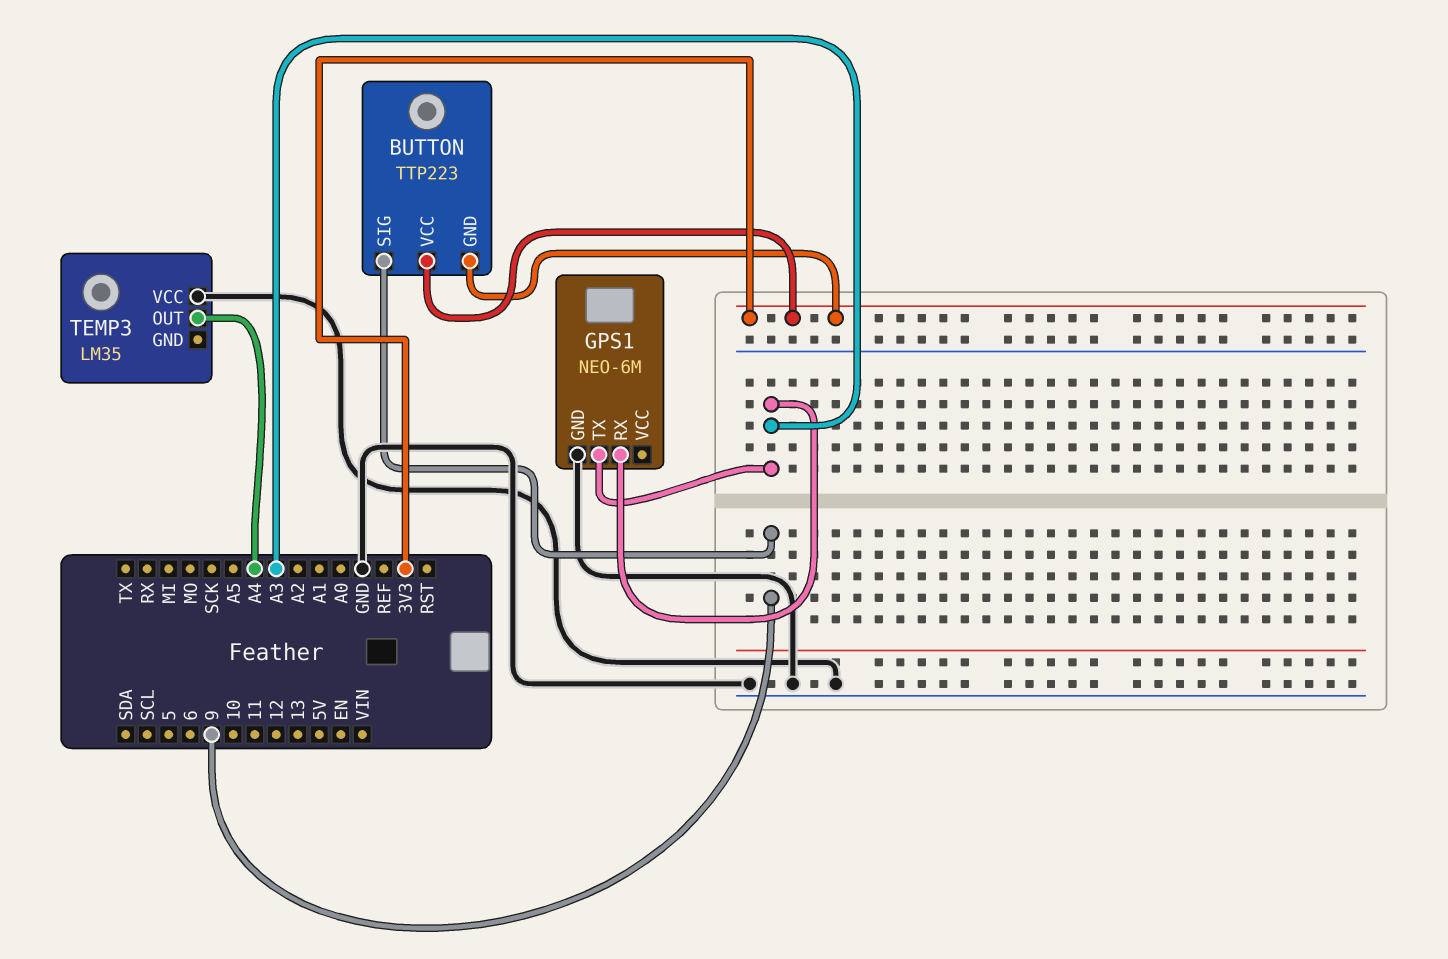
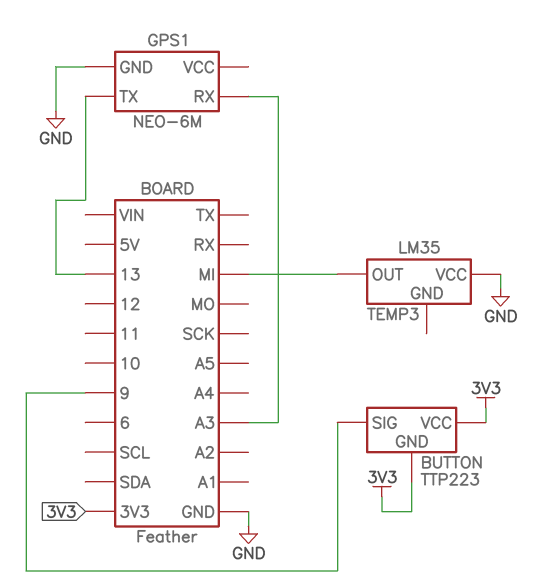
GPS1 pin TX: A3 -> 13
TEMP3 pin OUT: A4 -> MI

